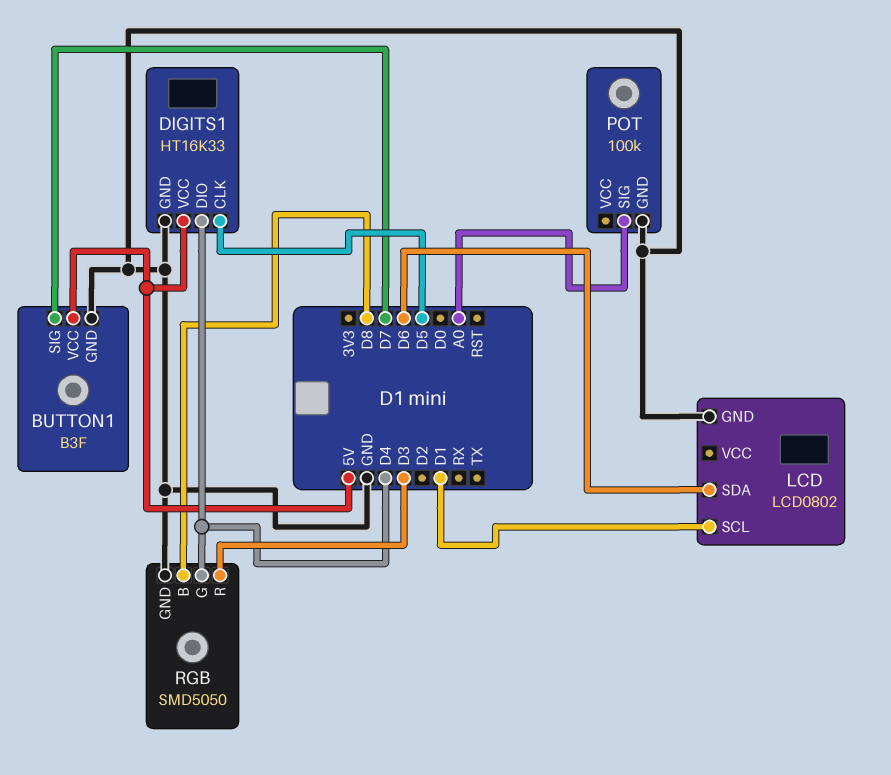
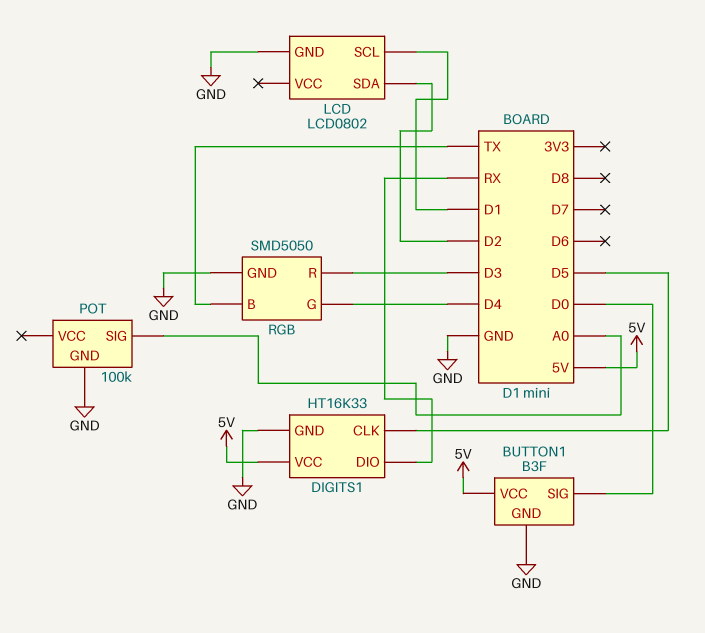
BUTTON1 pin SIG: D7 -> D0
DIGITS1 pin DIO: D4 -> RX
LCD pin SDA: D6 -> D2
RGB pin B: D8 -> TX

